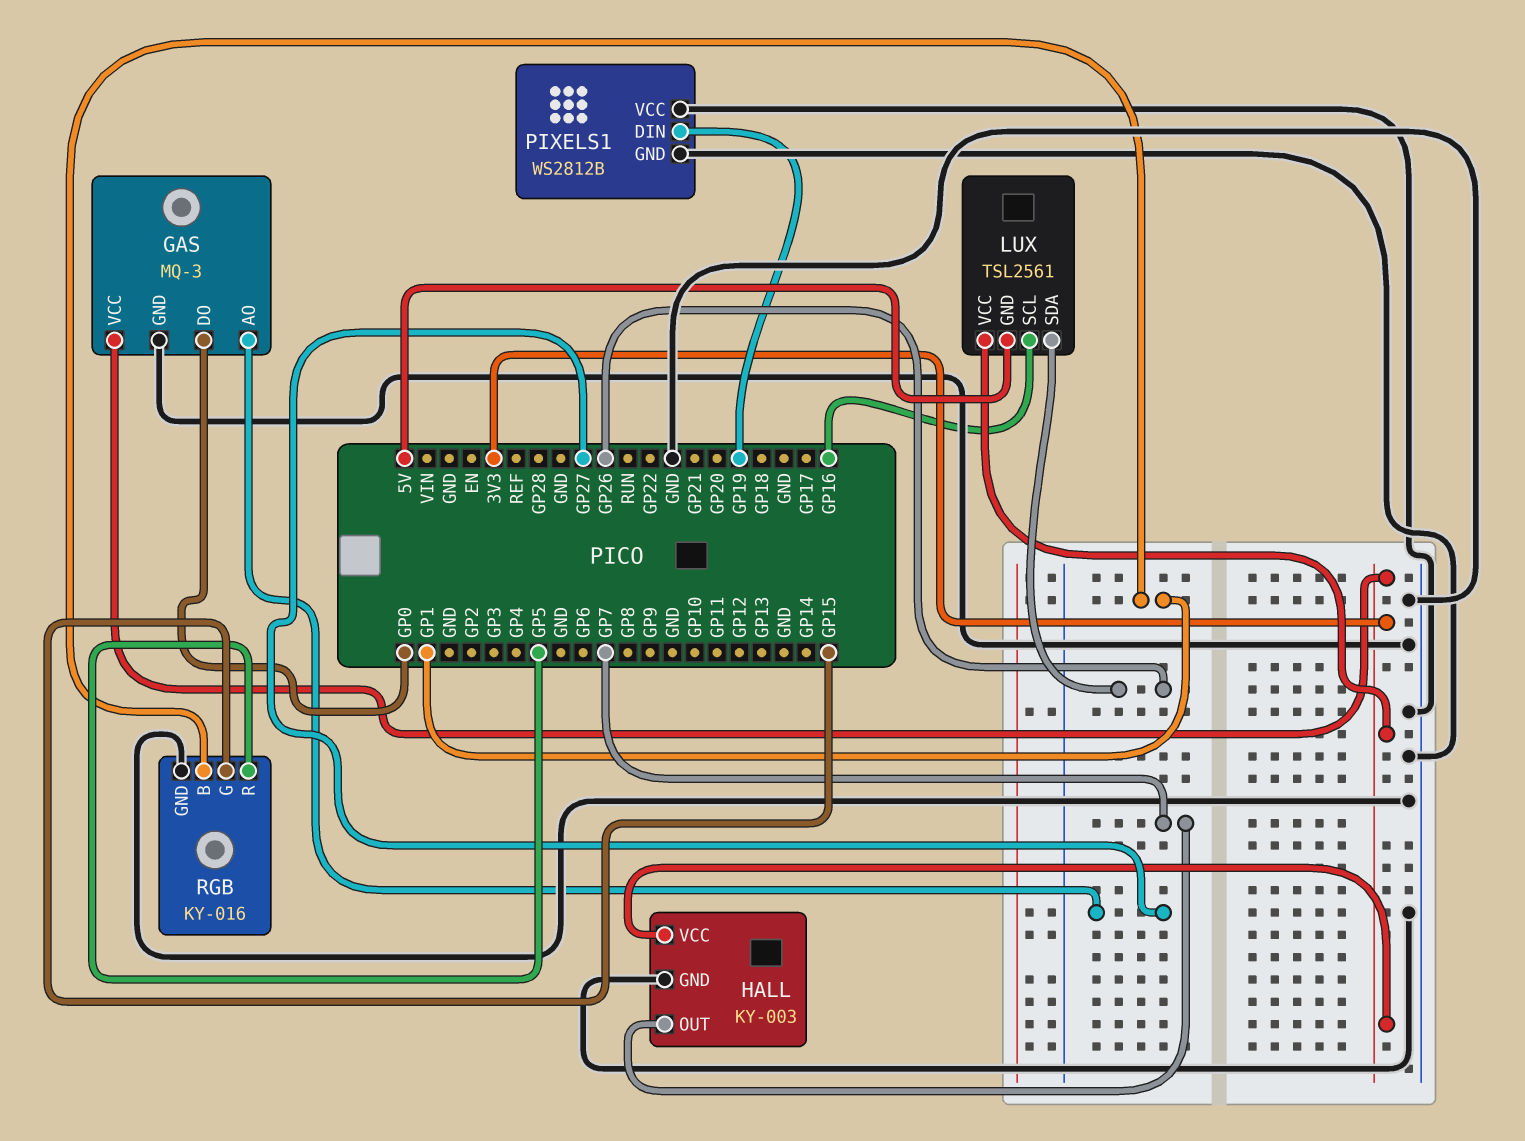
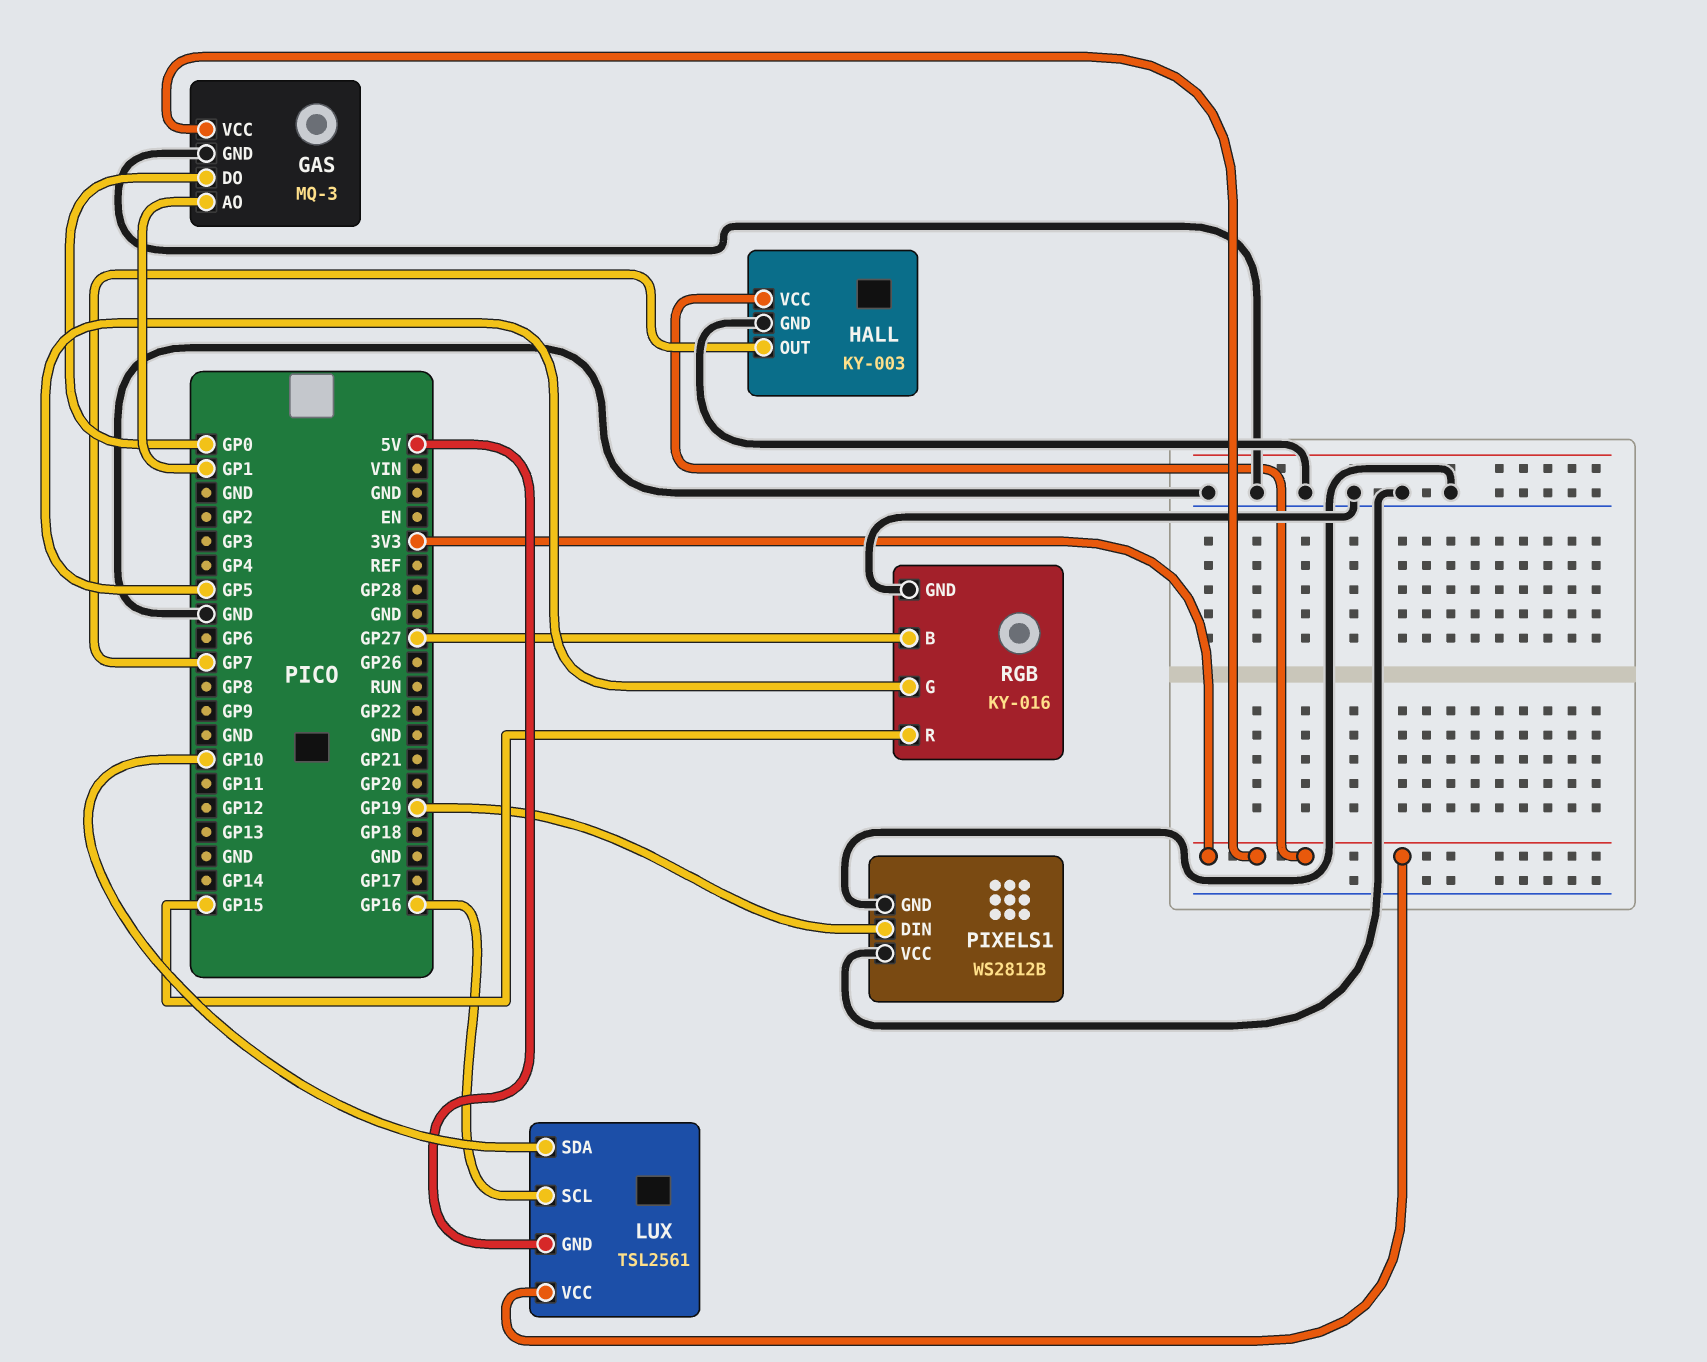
GAS pin AO: GP27 -> GP1
LUX pin SDA: GP26 -> GP10
RGB pin B: GP1 -> GP27
RGB pin G: GP15 -> GP5
RGB pin R: GP5 -> GP15

